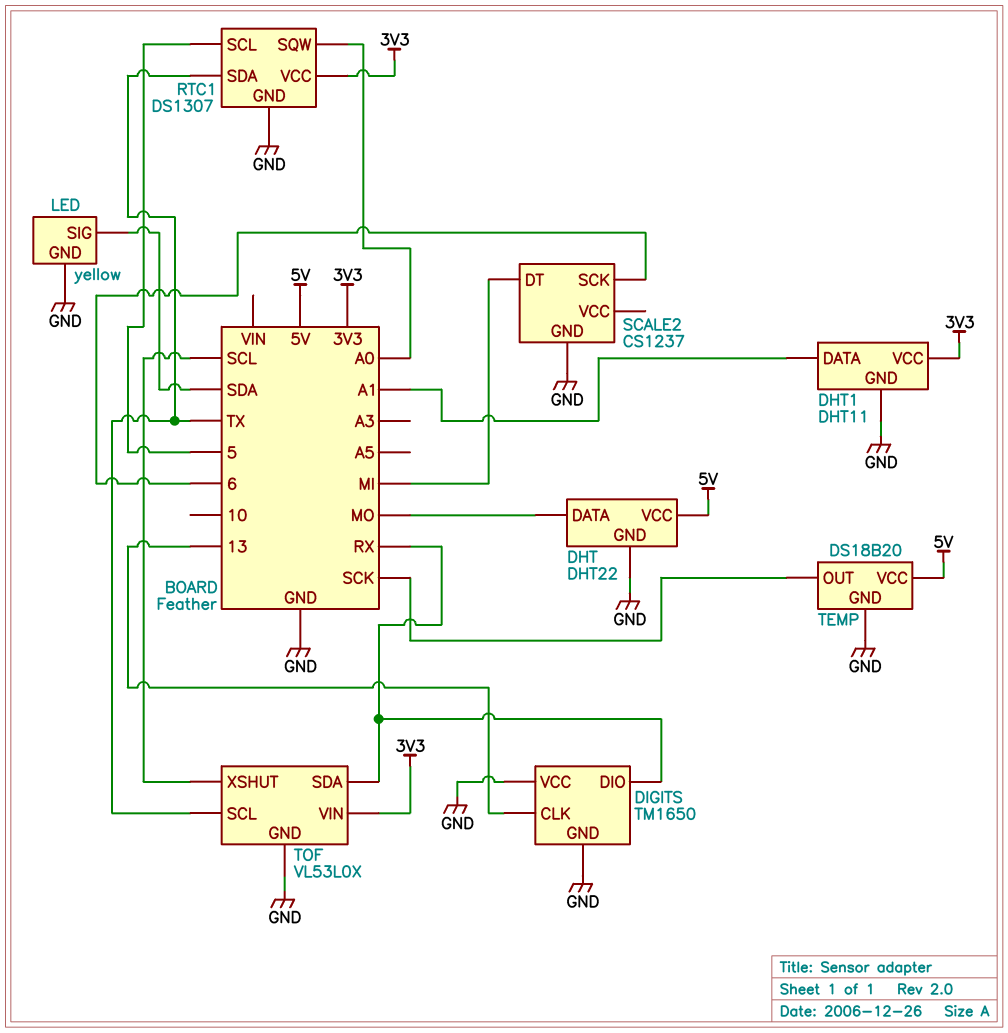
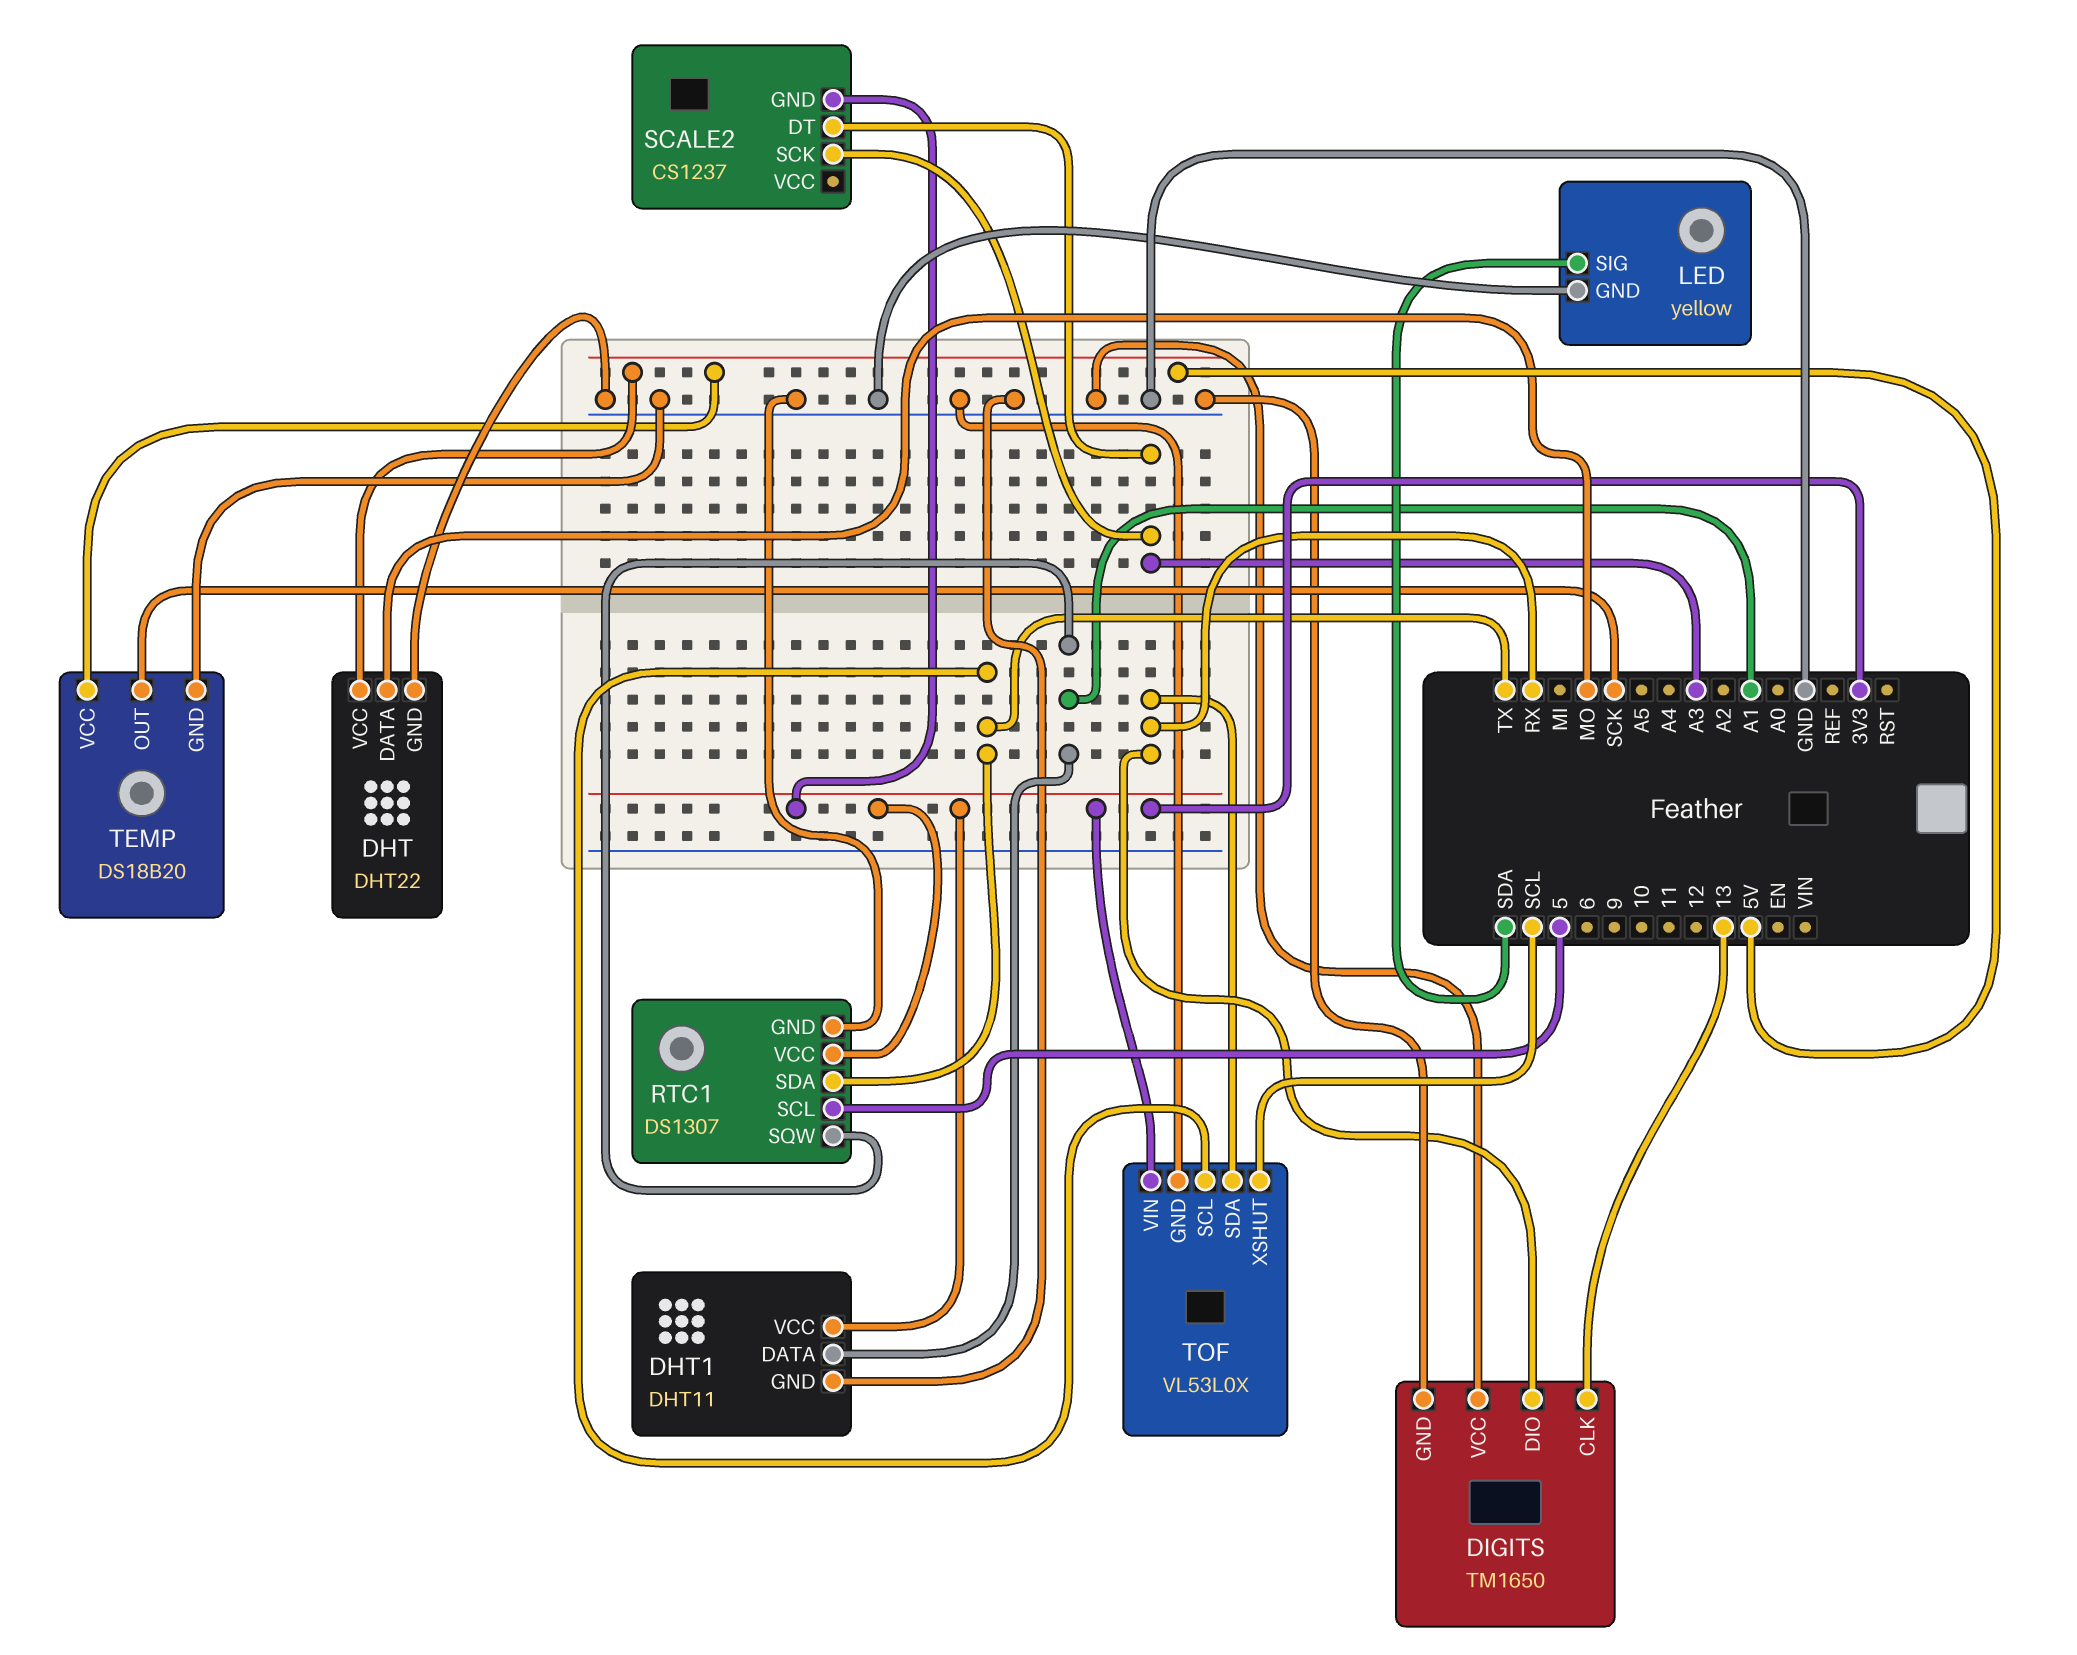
RTC1 pin SQW: A0 -> A1
SCALE2 pin DT: MI -> A3
SCALE2 pin GND: GND -> 3V3
SCALE2 pin SCK: 6 -> A3

